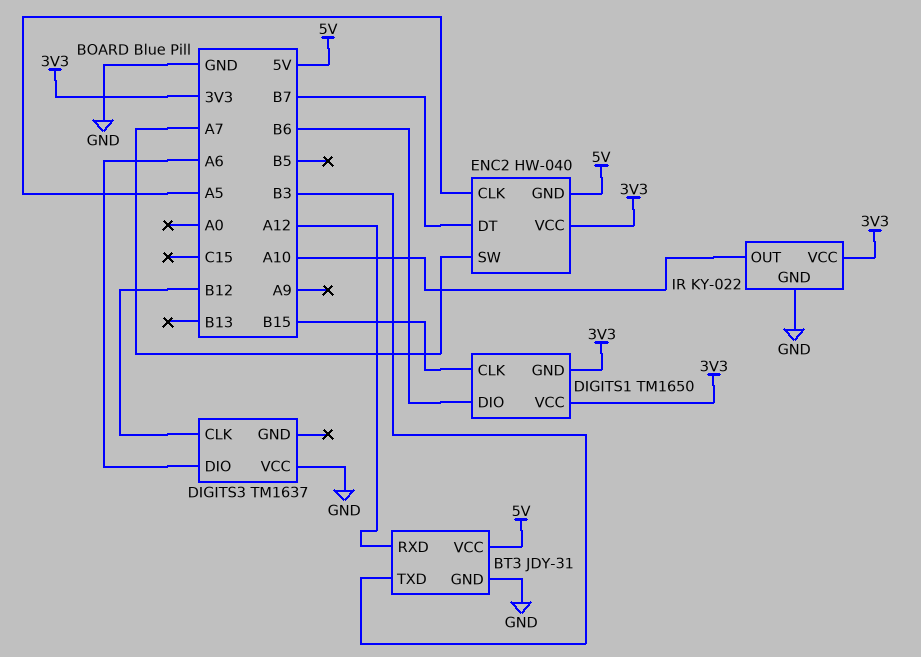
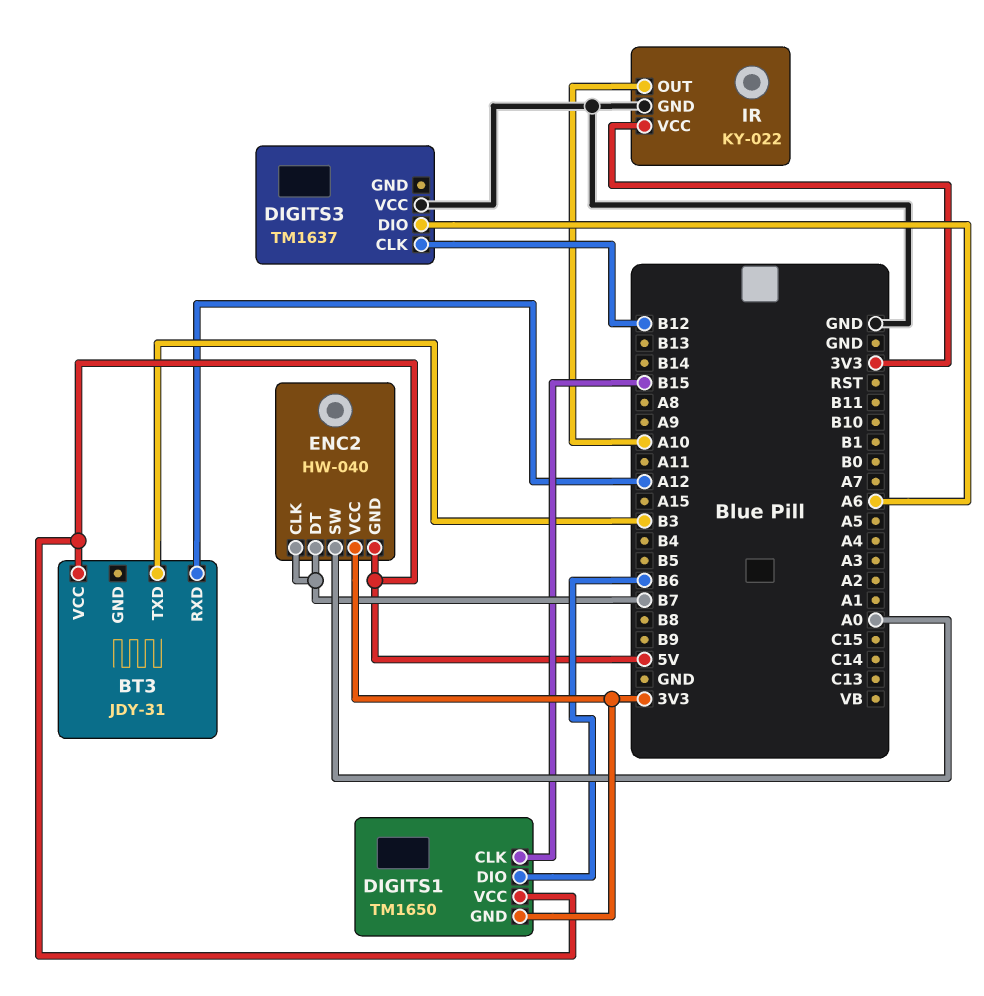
BT3 pin GND: GND -> none
DIGITS1 pin VCC: 3V3 -> 5V
ENC2 pin CLK: A5 -> B7
ENC2 pin SW: A7 -> A0

